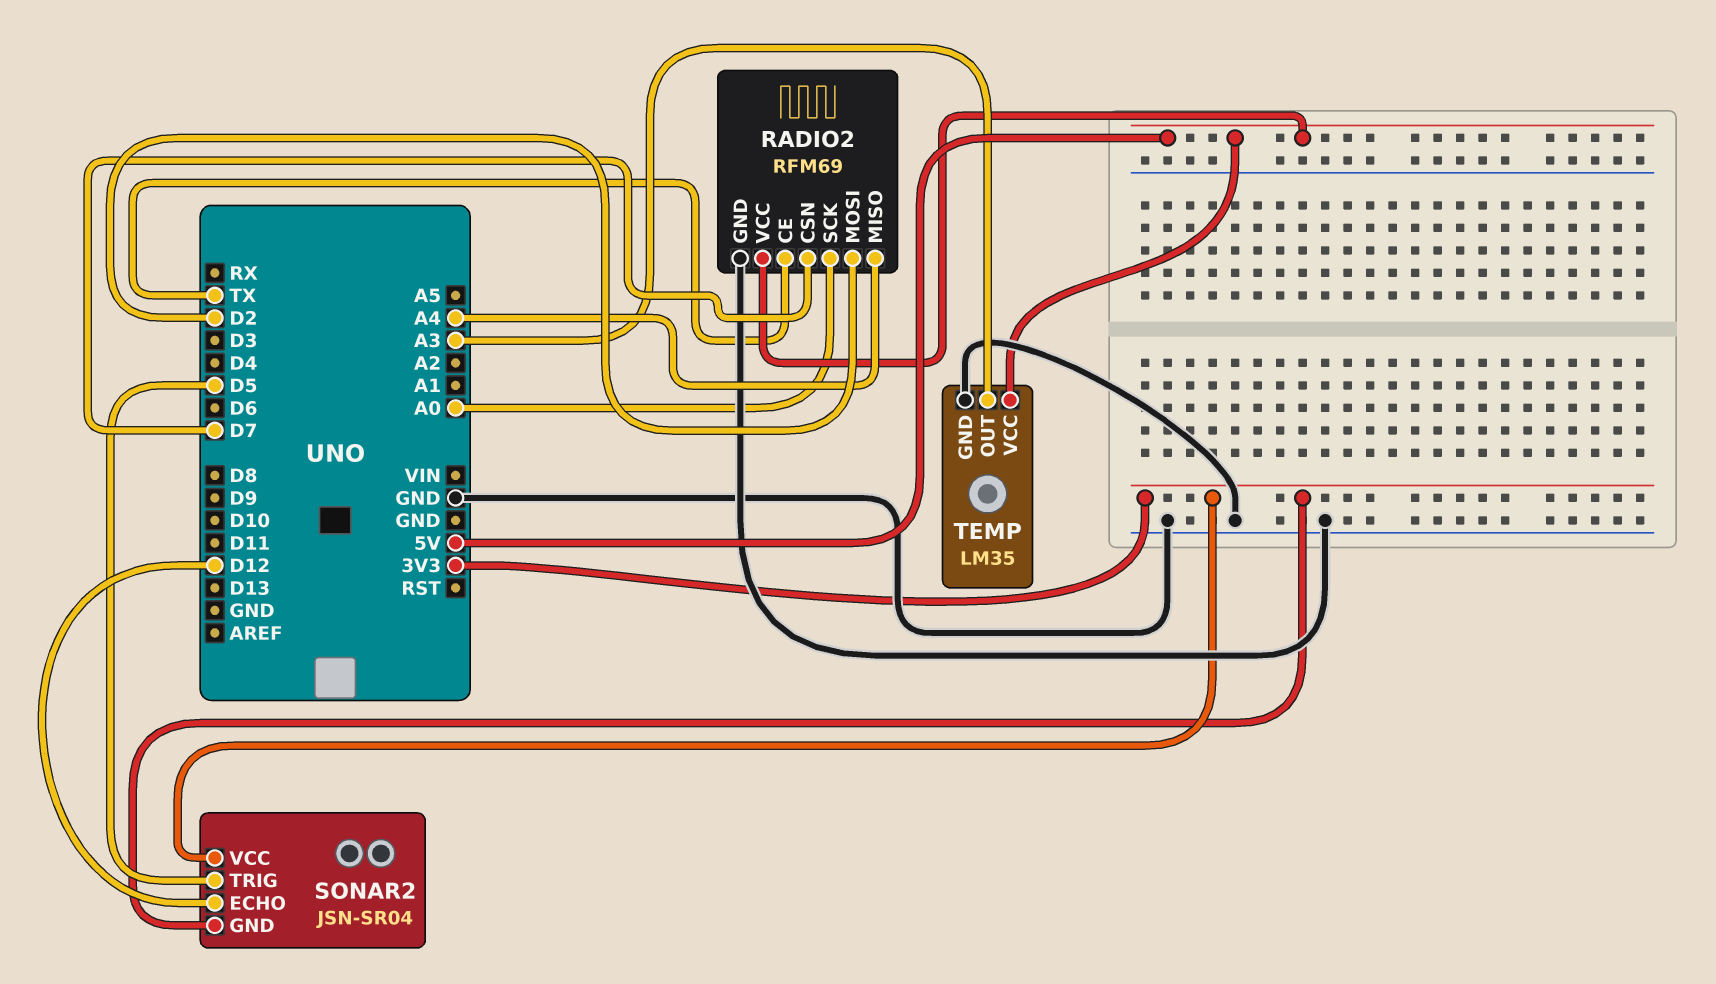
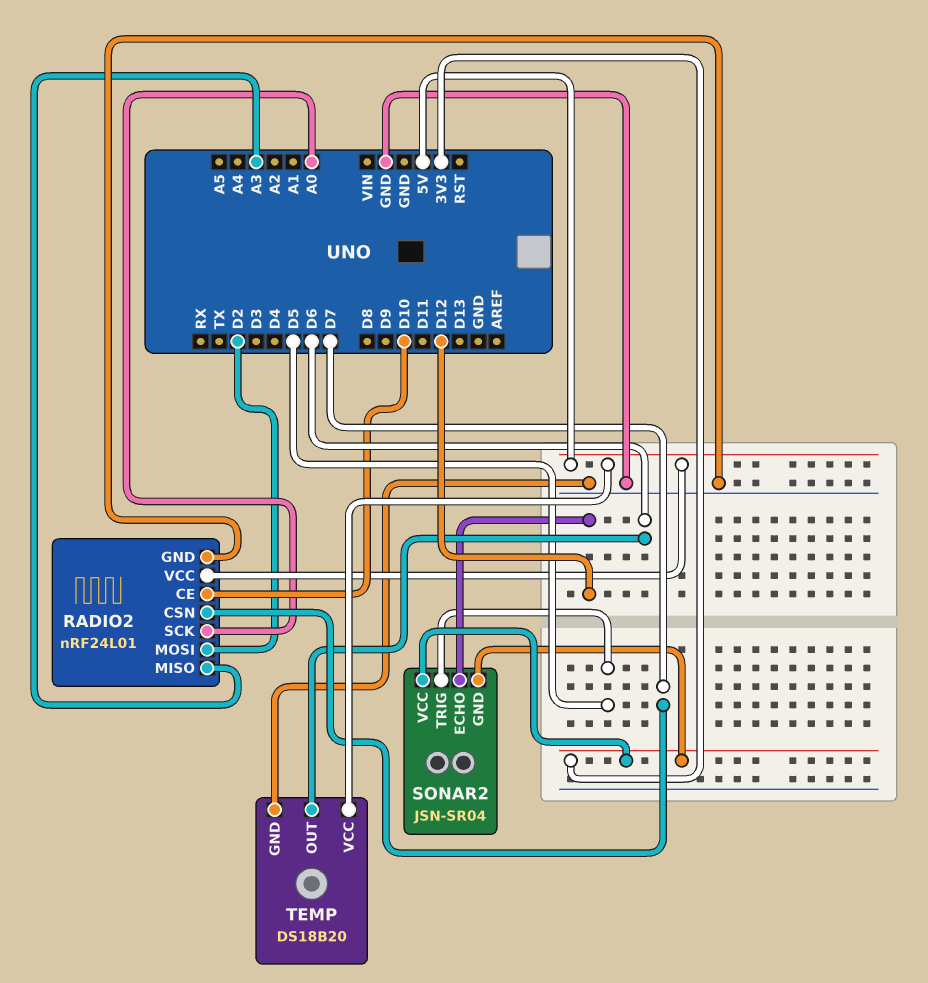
RADIO2: RFM69 -> nRF24L01
RADIO2 pin CE: TX -> D10
RADIO2 pin MISO: A4 -> A3
TEMP: LM35 -> DS18B20
TEMP pin OUT: A3 -> D6

